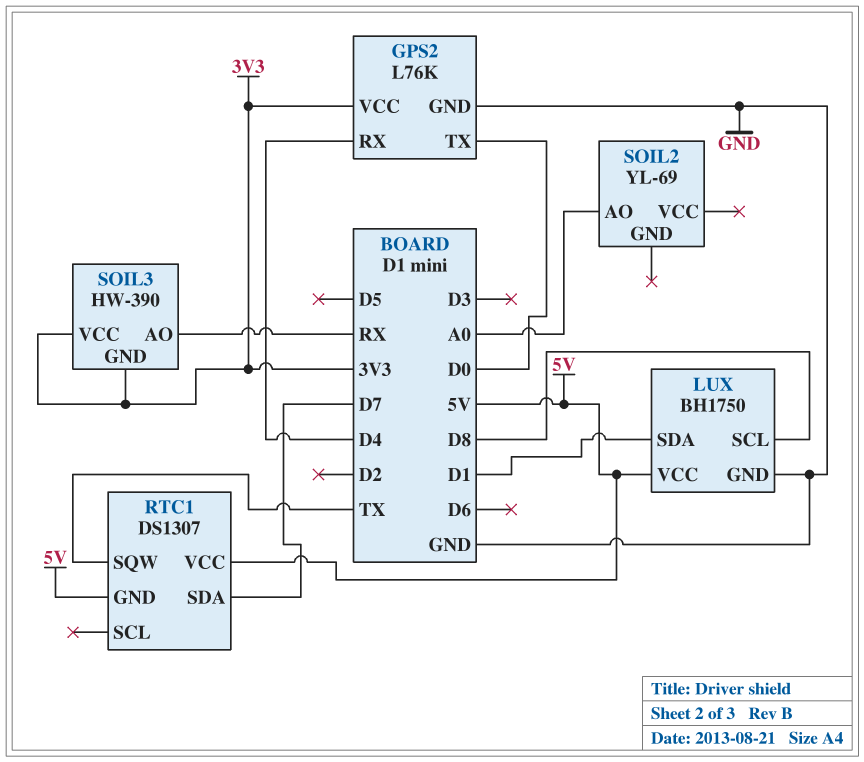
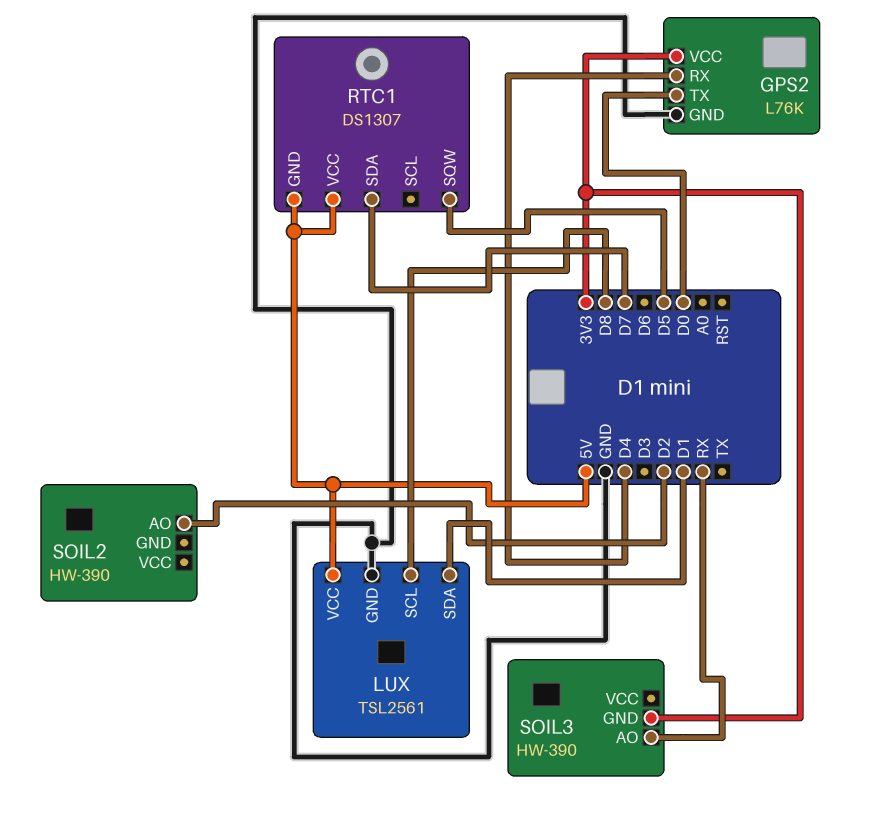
LUX: BH1750 -> TSL2561
RTC1 pin SQW: TX -> D5
SOIL2: YL-69 -> HW-390
SOIL2 pin AO: A0 -> D2
SOIL3 pin VCC: 3V3 -> none

